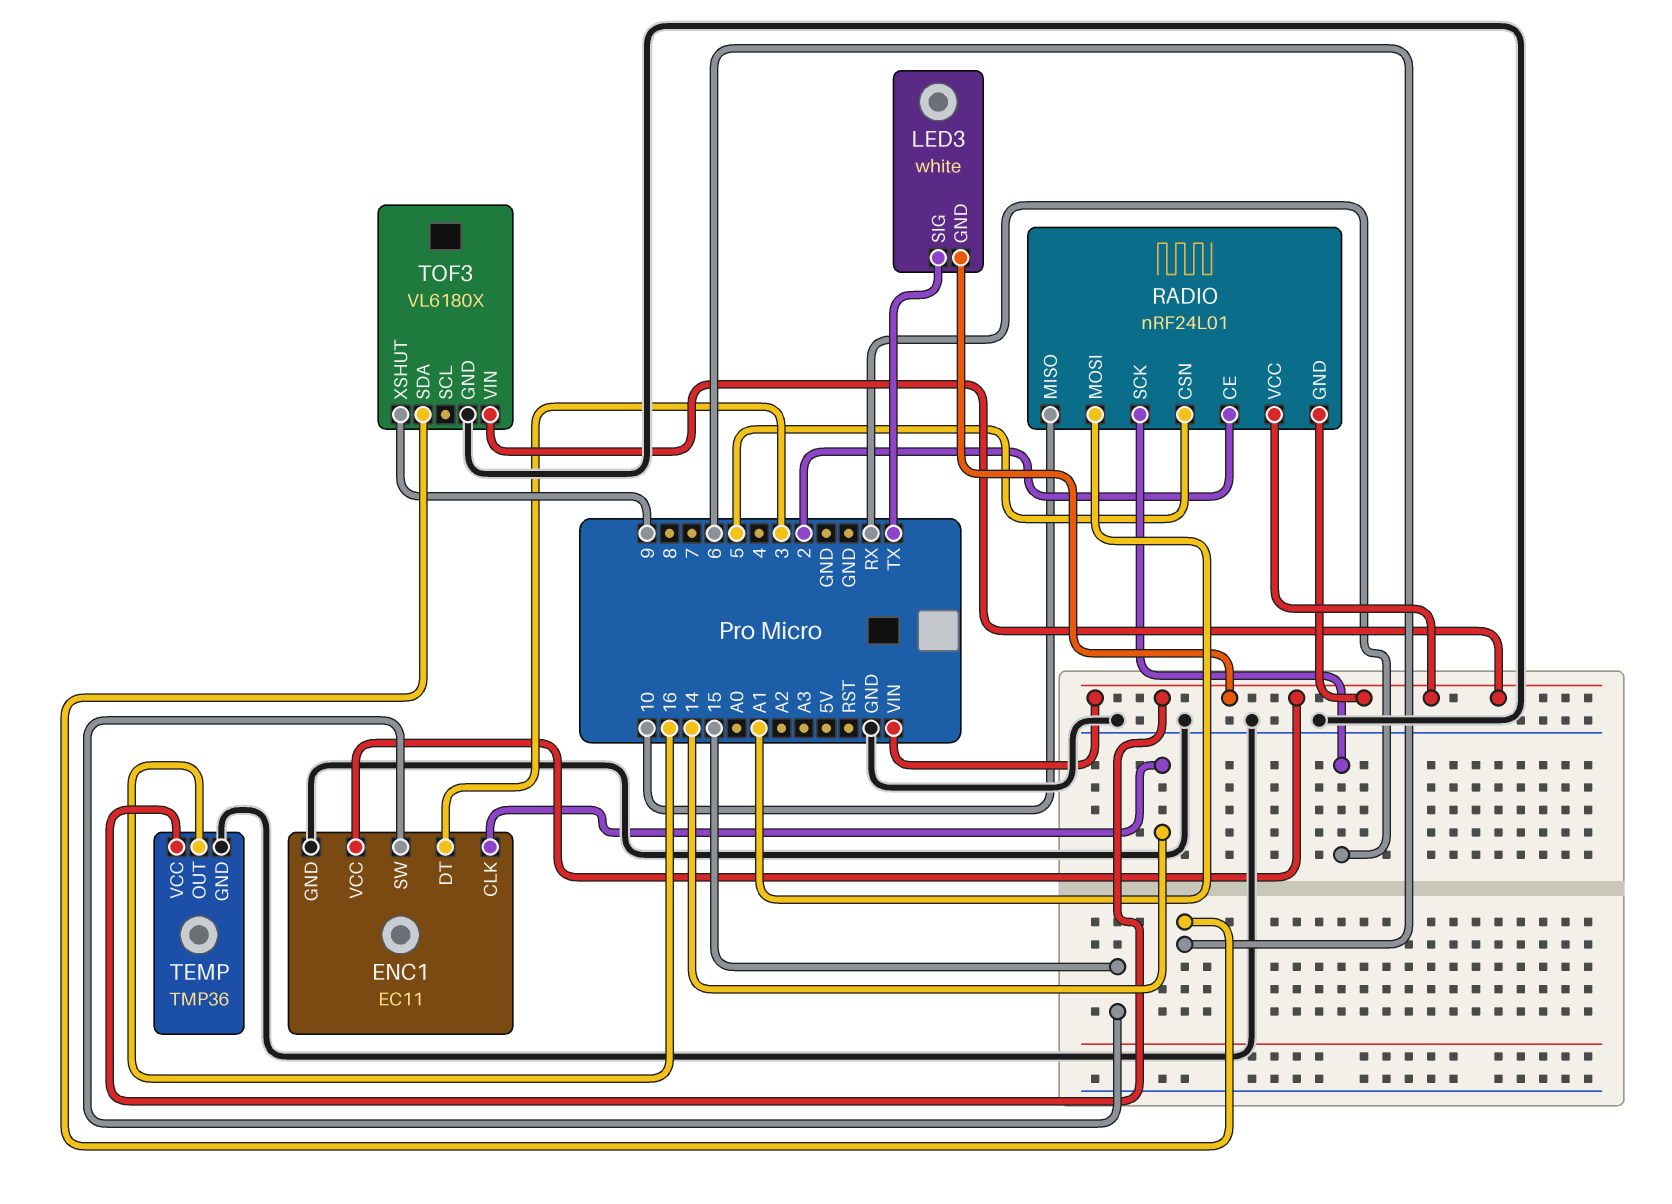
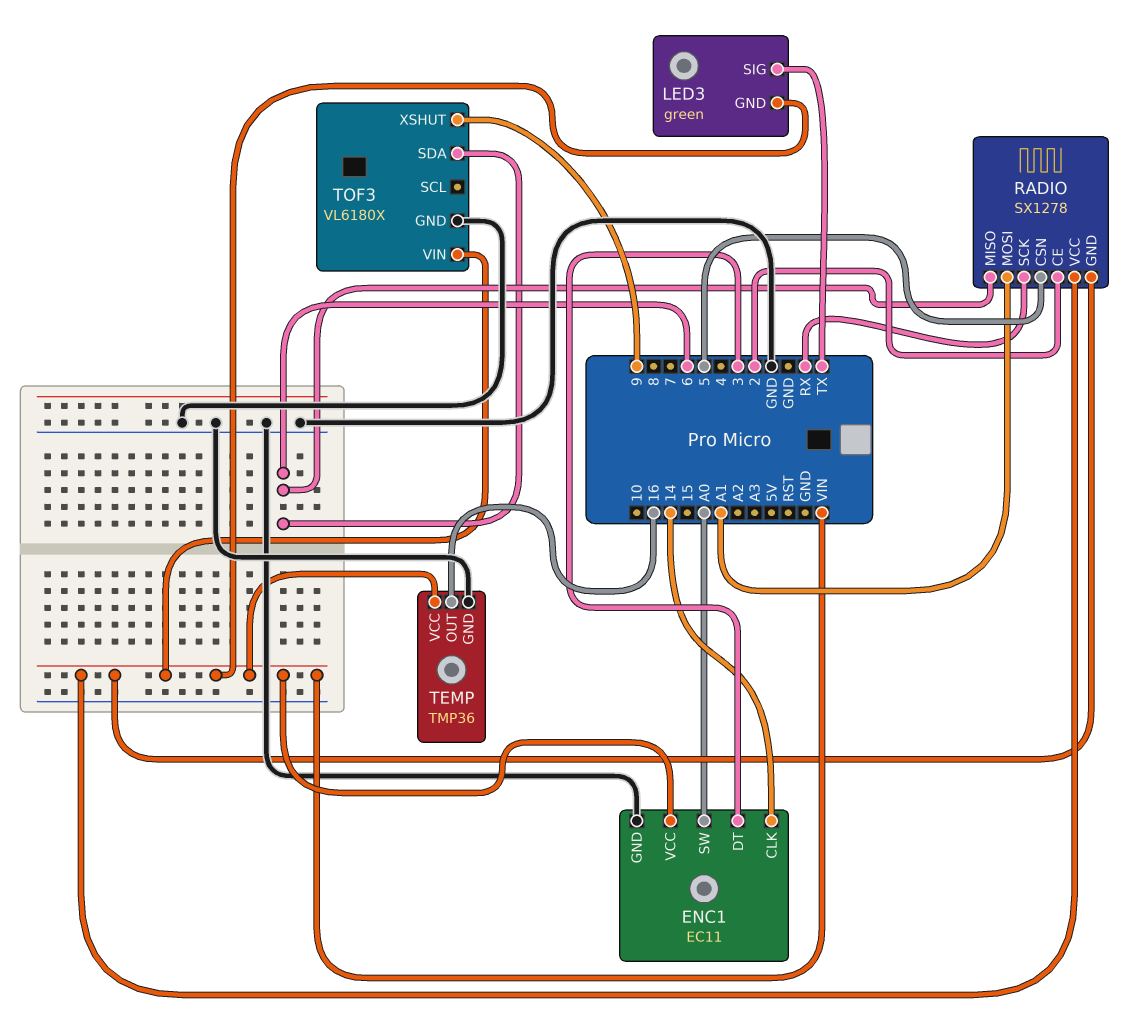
ENC1 pin SW: 15 -> A0
LED3: white -> green
RADIO: nRF24L01 -> SX1278
RADIO pin MISO: 10 -> 6

